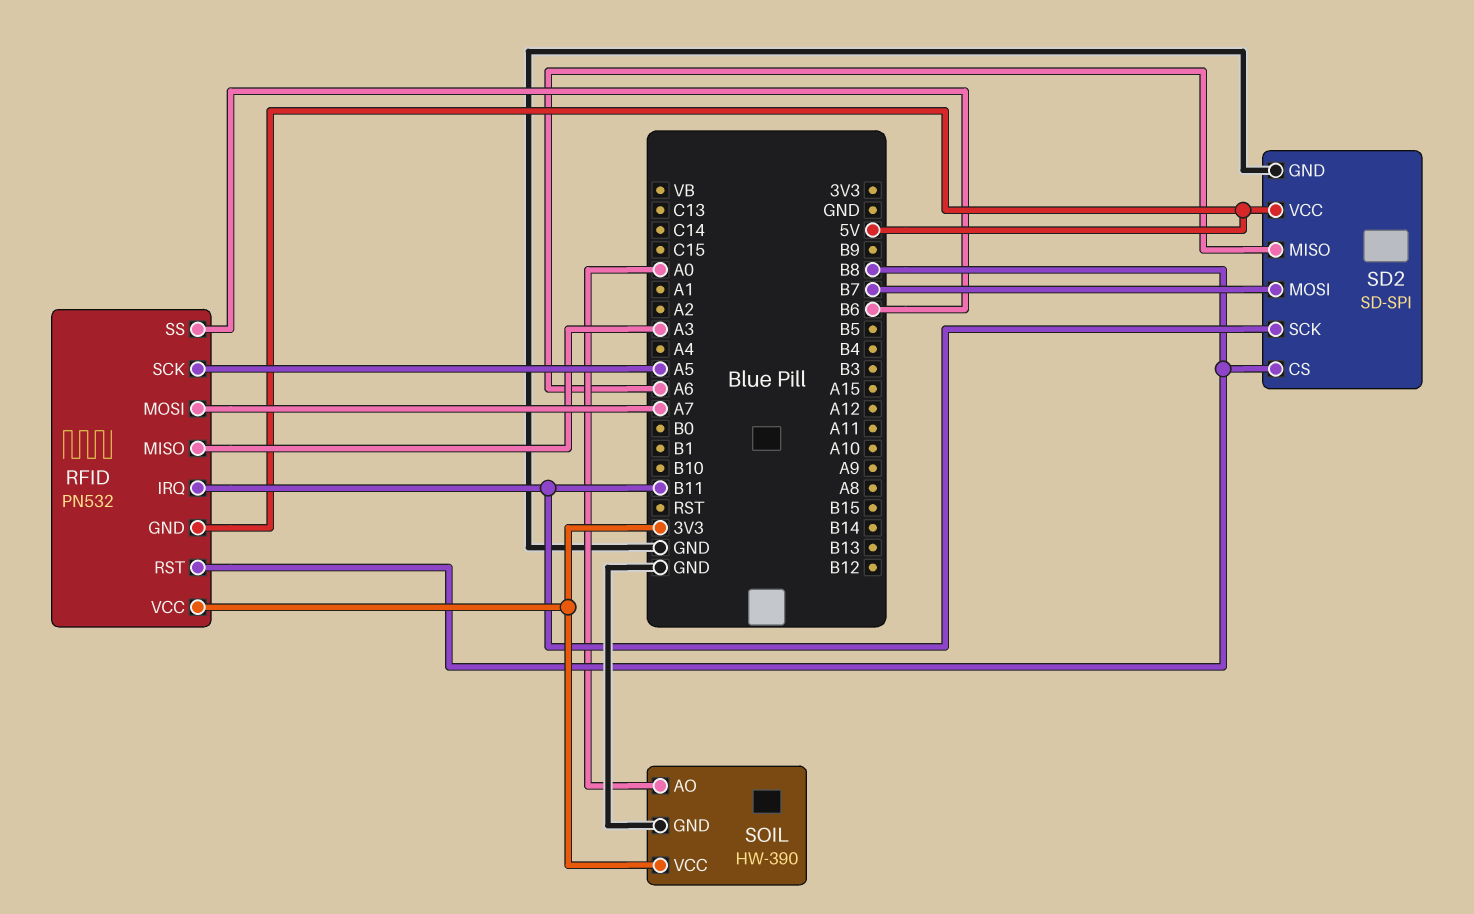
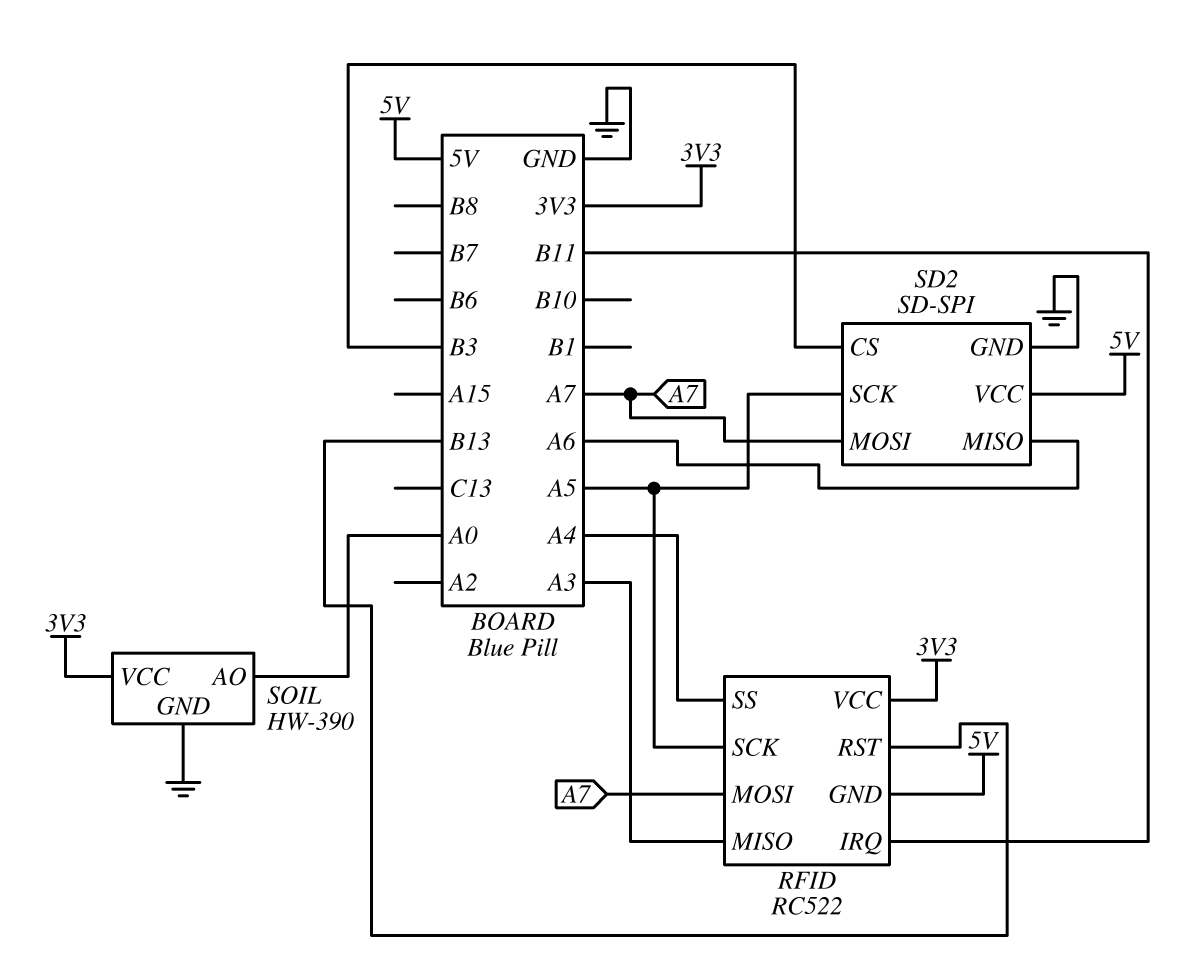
RFID: PN532 -> RC522
RFID pin RST: B8 -> B13
RFID pin SS: B6 -> A4
SD2 pin CS: B8 -> B3
SD2 pin MOSI: B7 -> A7
SD2 pin SCK: B11 -> A5

